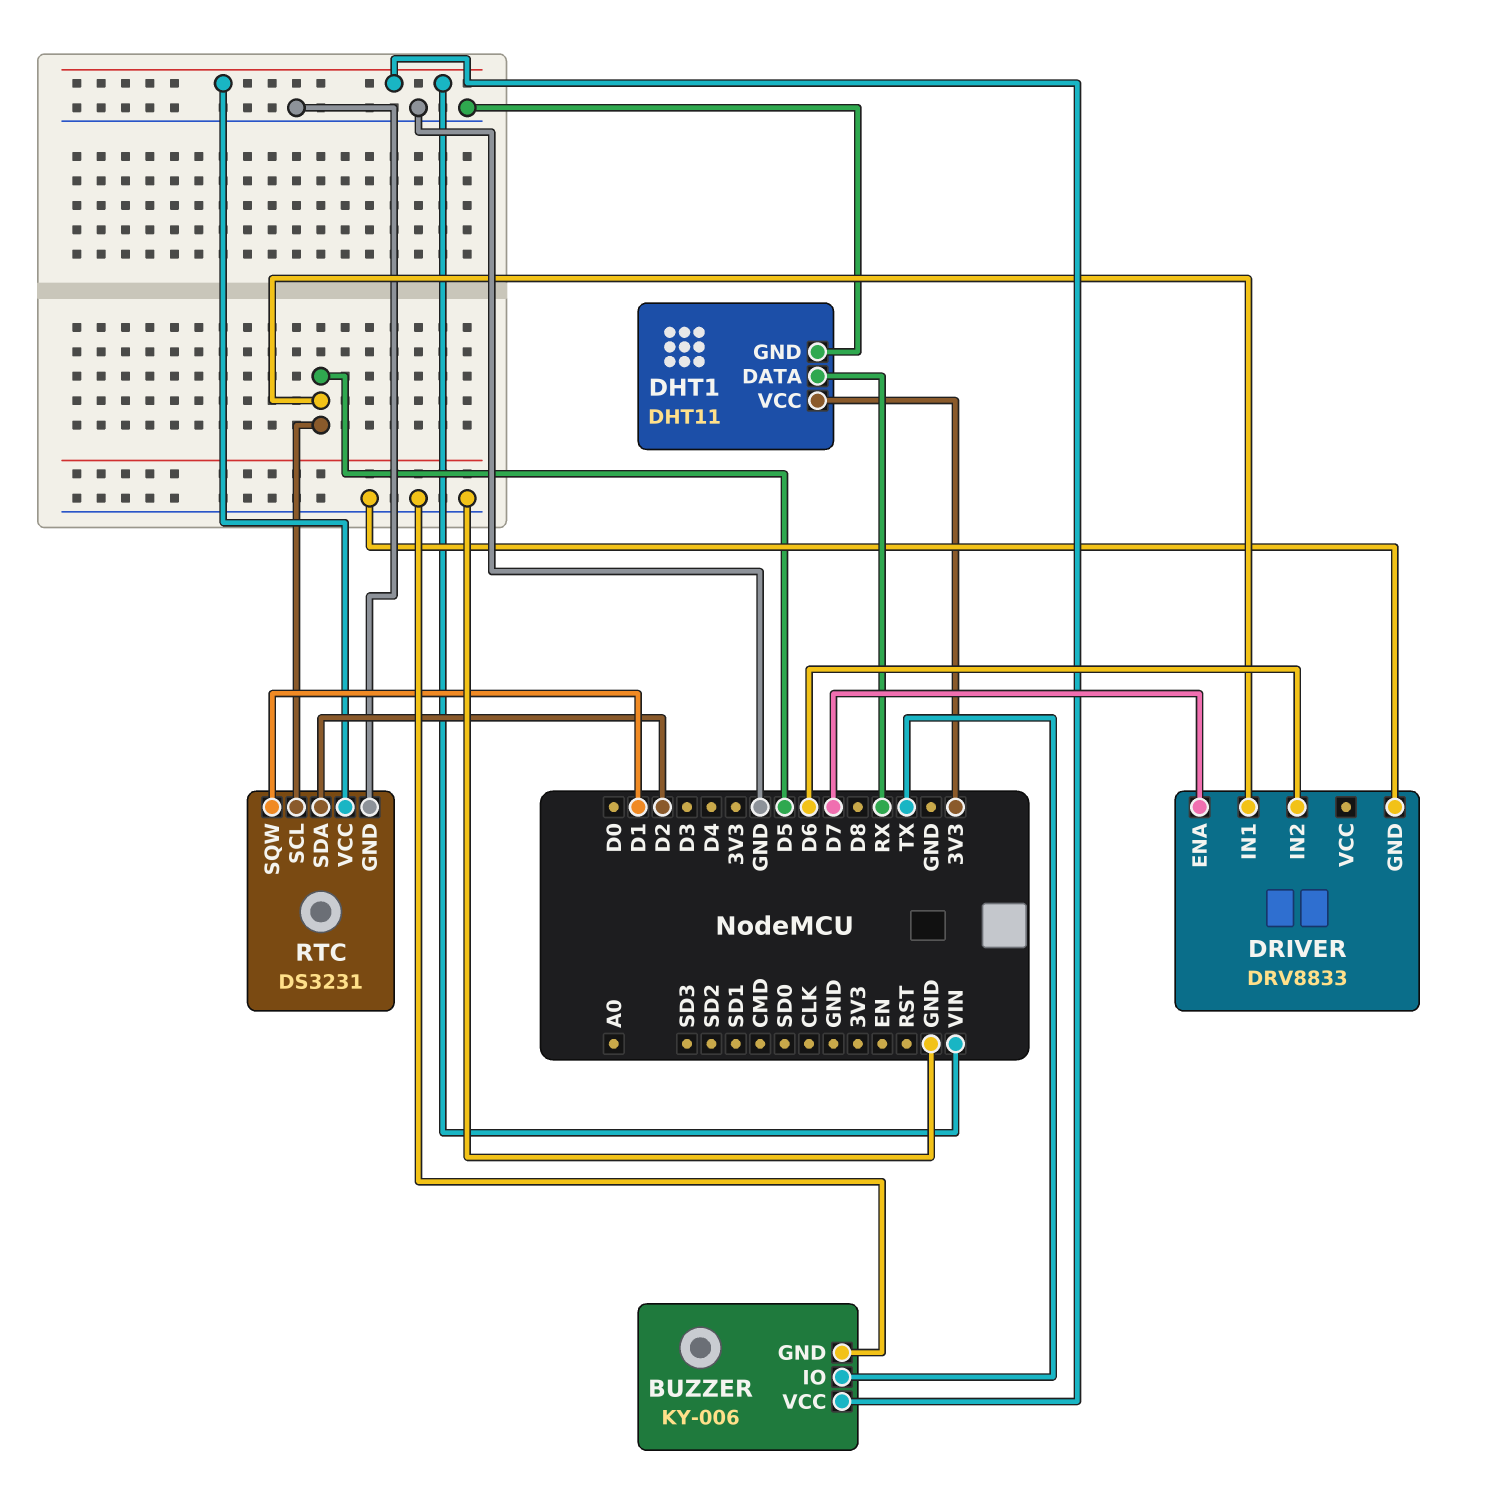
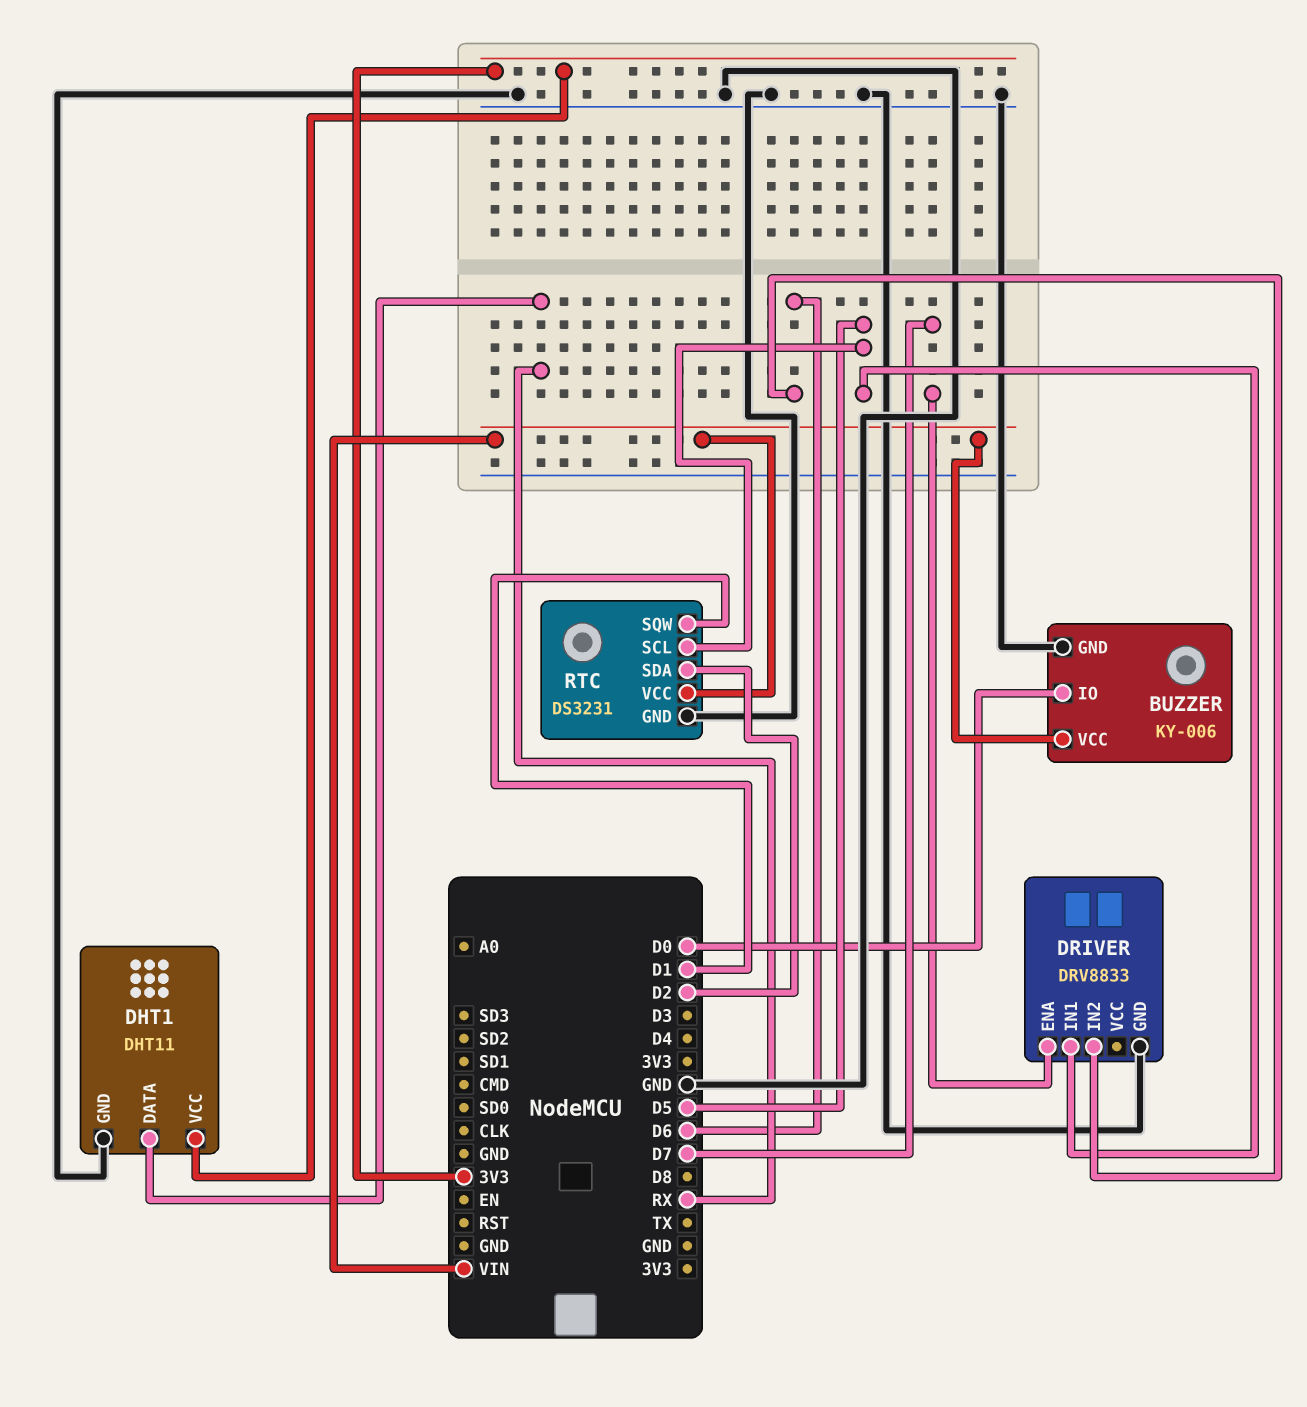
BUZZER pin IO: TX -> D0

